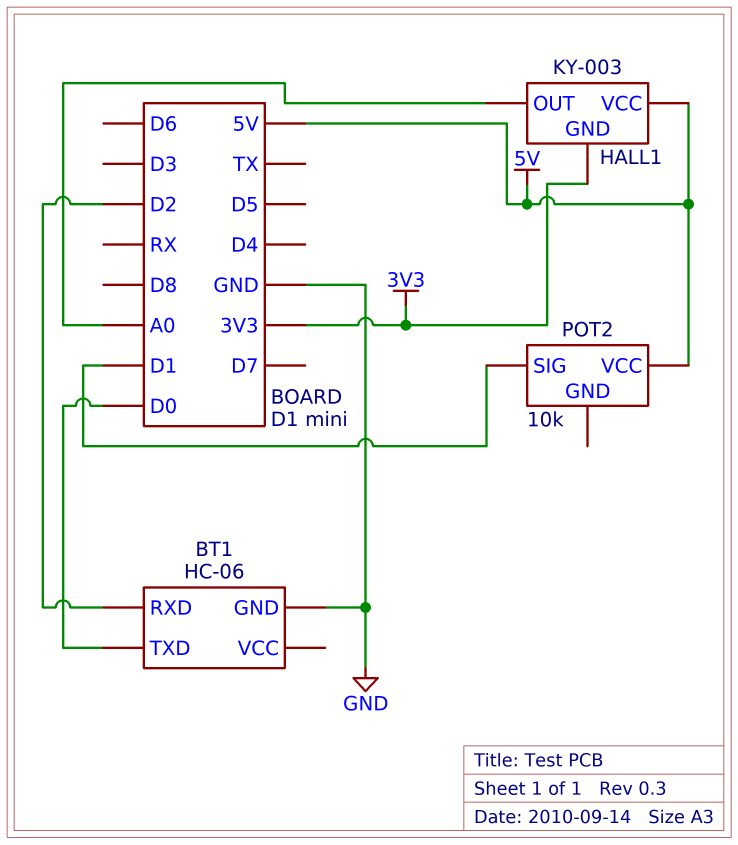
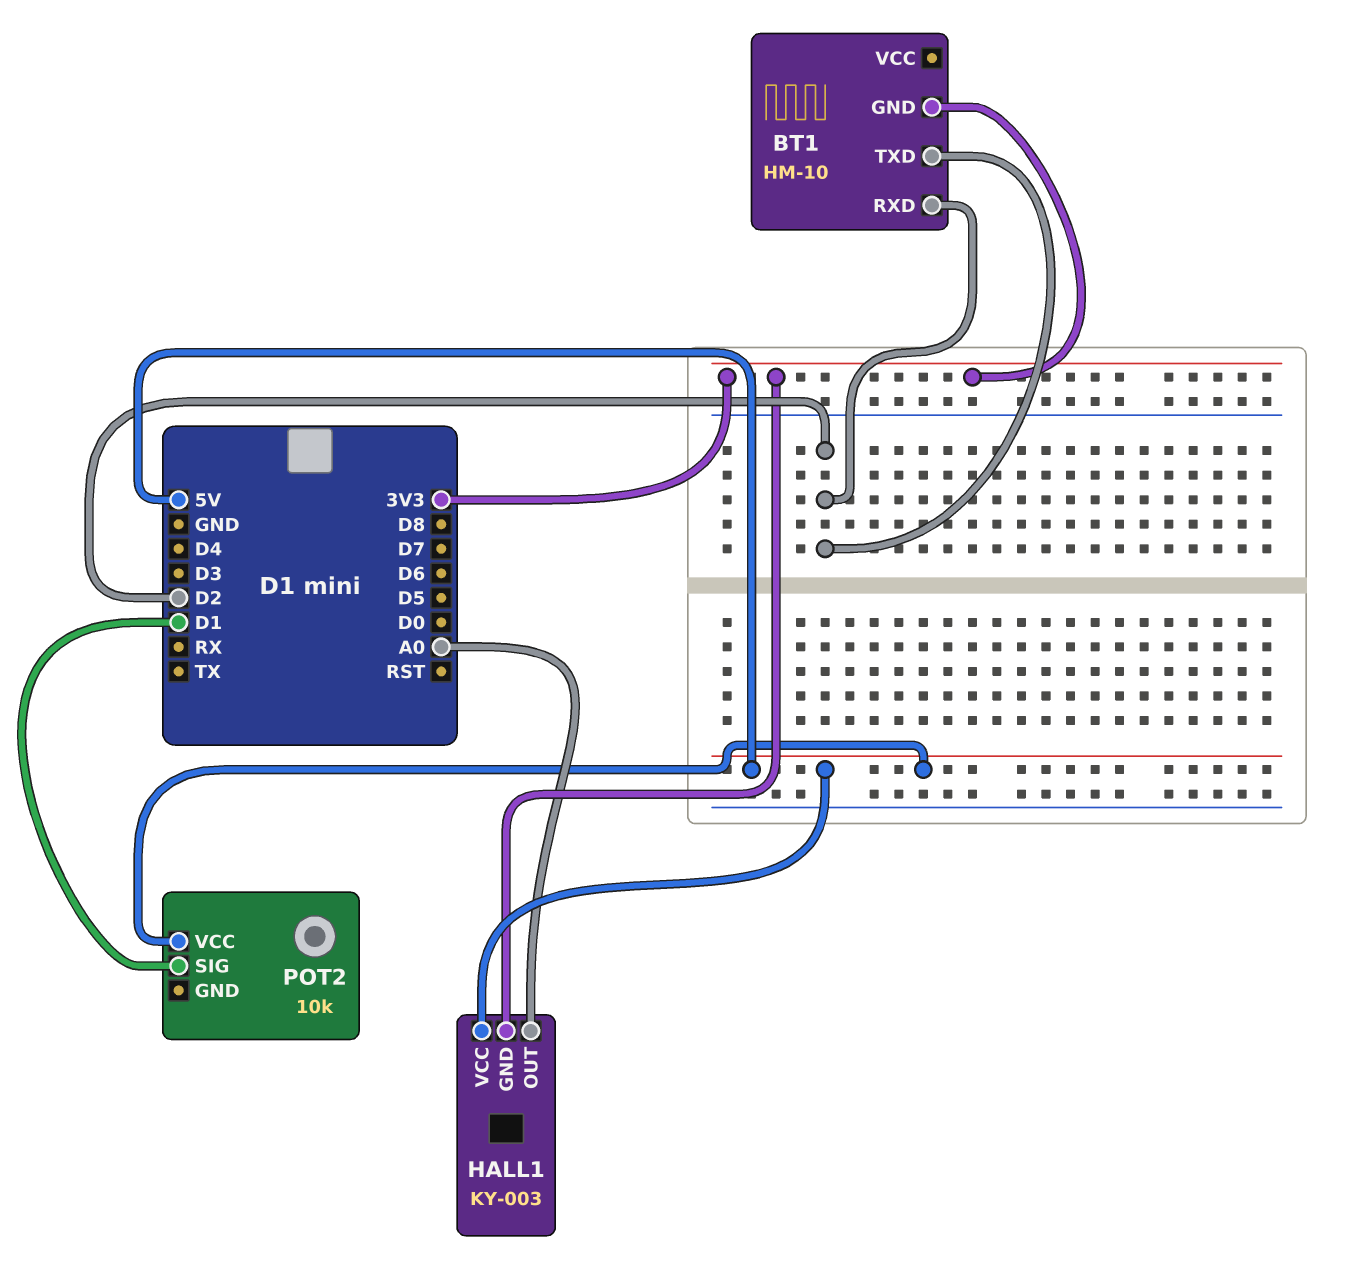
BT1: HC-06 -> HM-10
BT1 pin GND: GND -> 3V3
BT1 pin TXD: D0 -> D2

